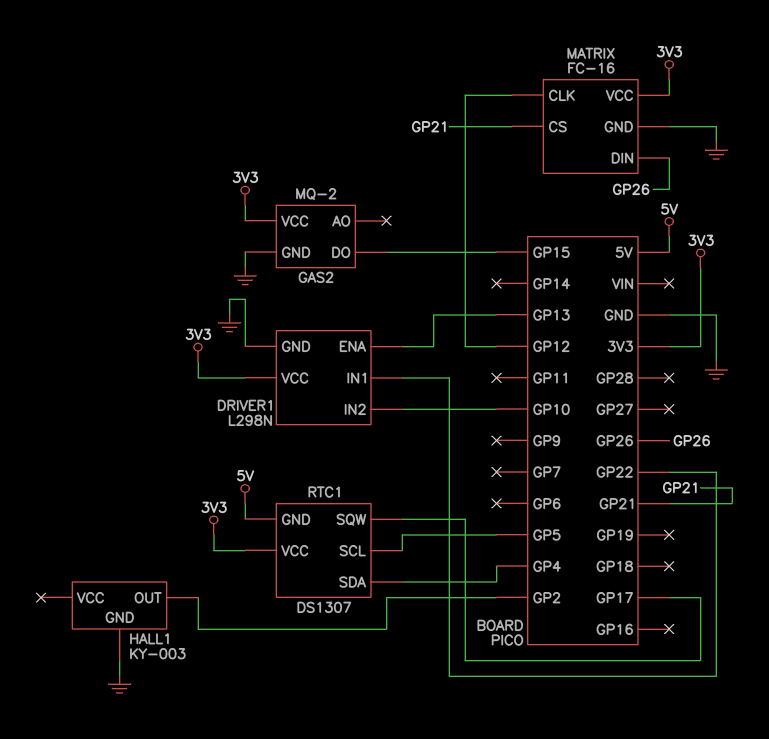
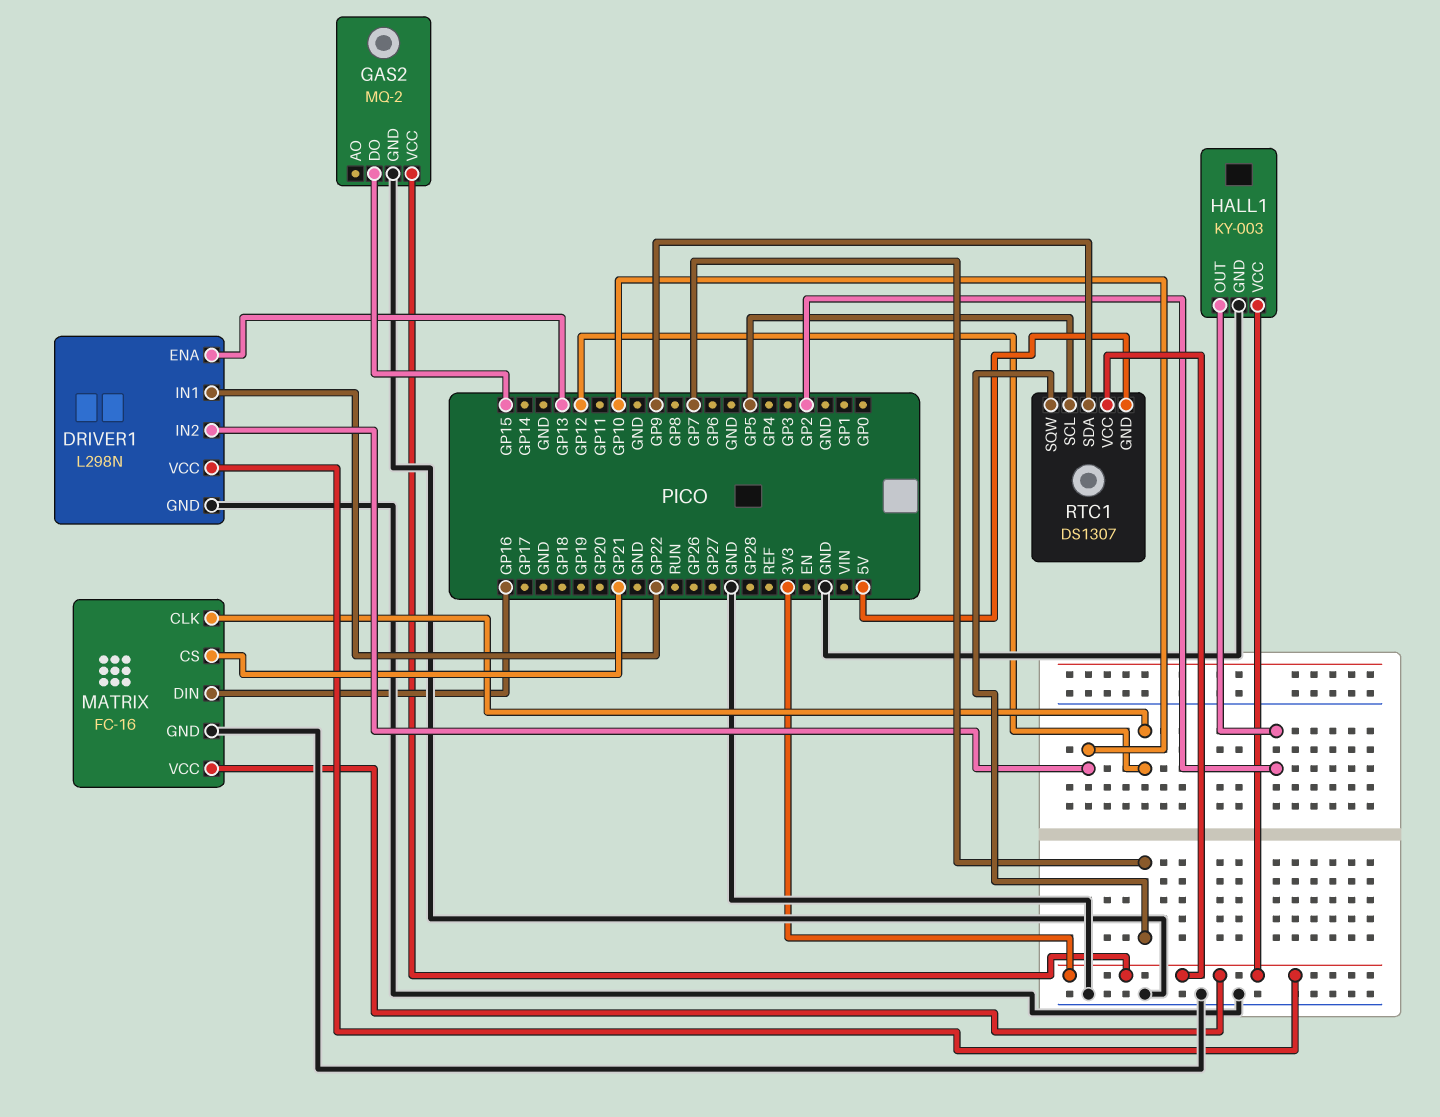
HALL1 pin VCC: none -> 3V3
MATRIX pin DIN: GP26 -> GP16
RTC1 pin SDA: GP4 -> GP9
RTC1 pin SQW: GP17 -> GP7

